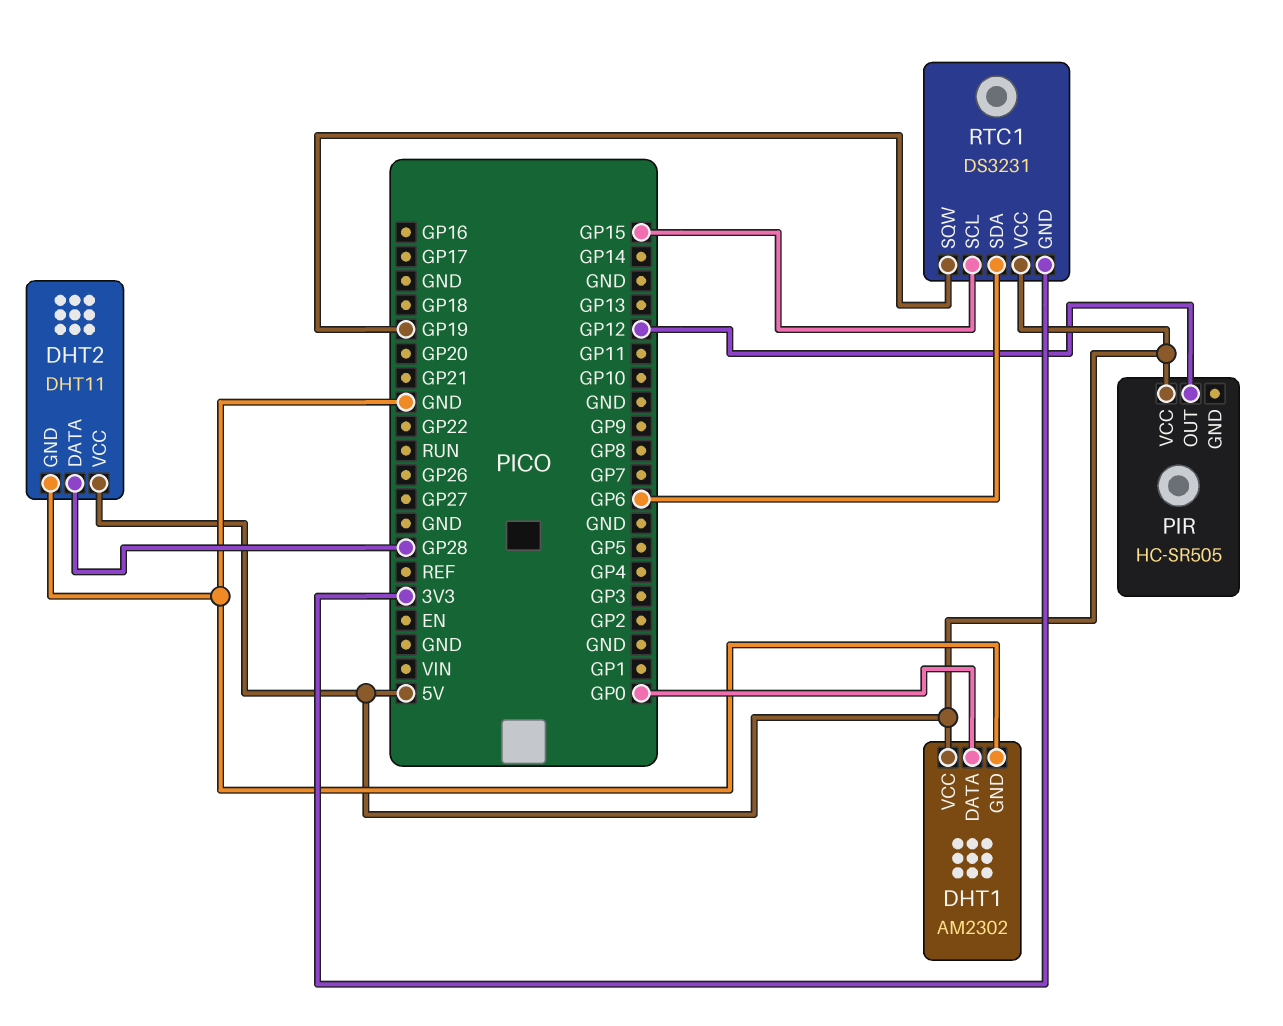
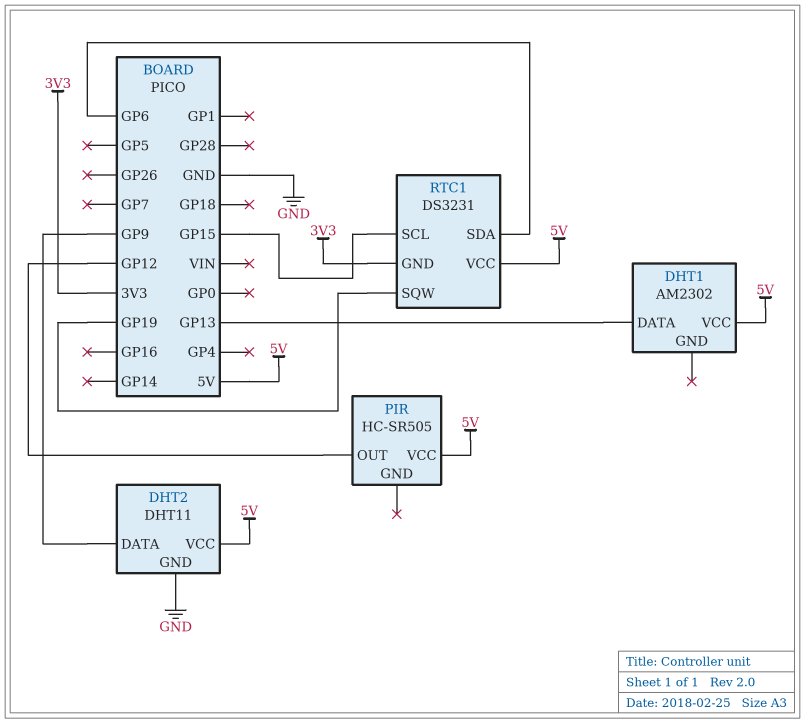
DHT1 pin DATA: GP0 -> GP13
DHT1 pin GND: GND -> none
DHT2 pin DATA: GP28 -> GP9

